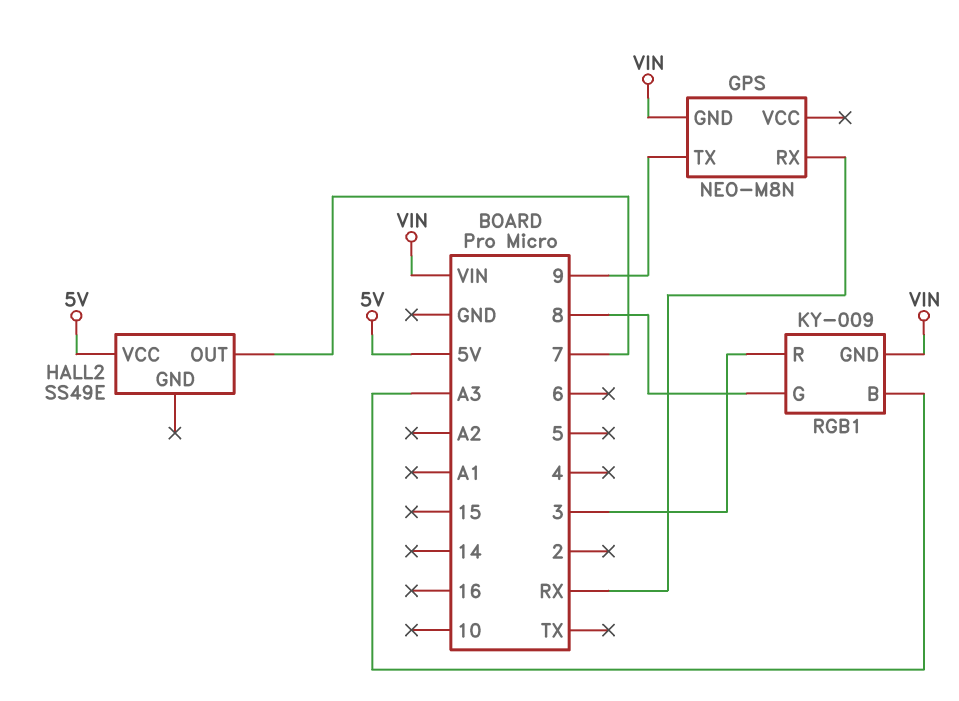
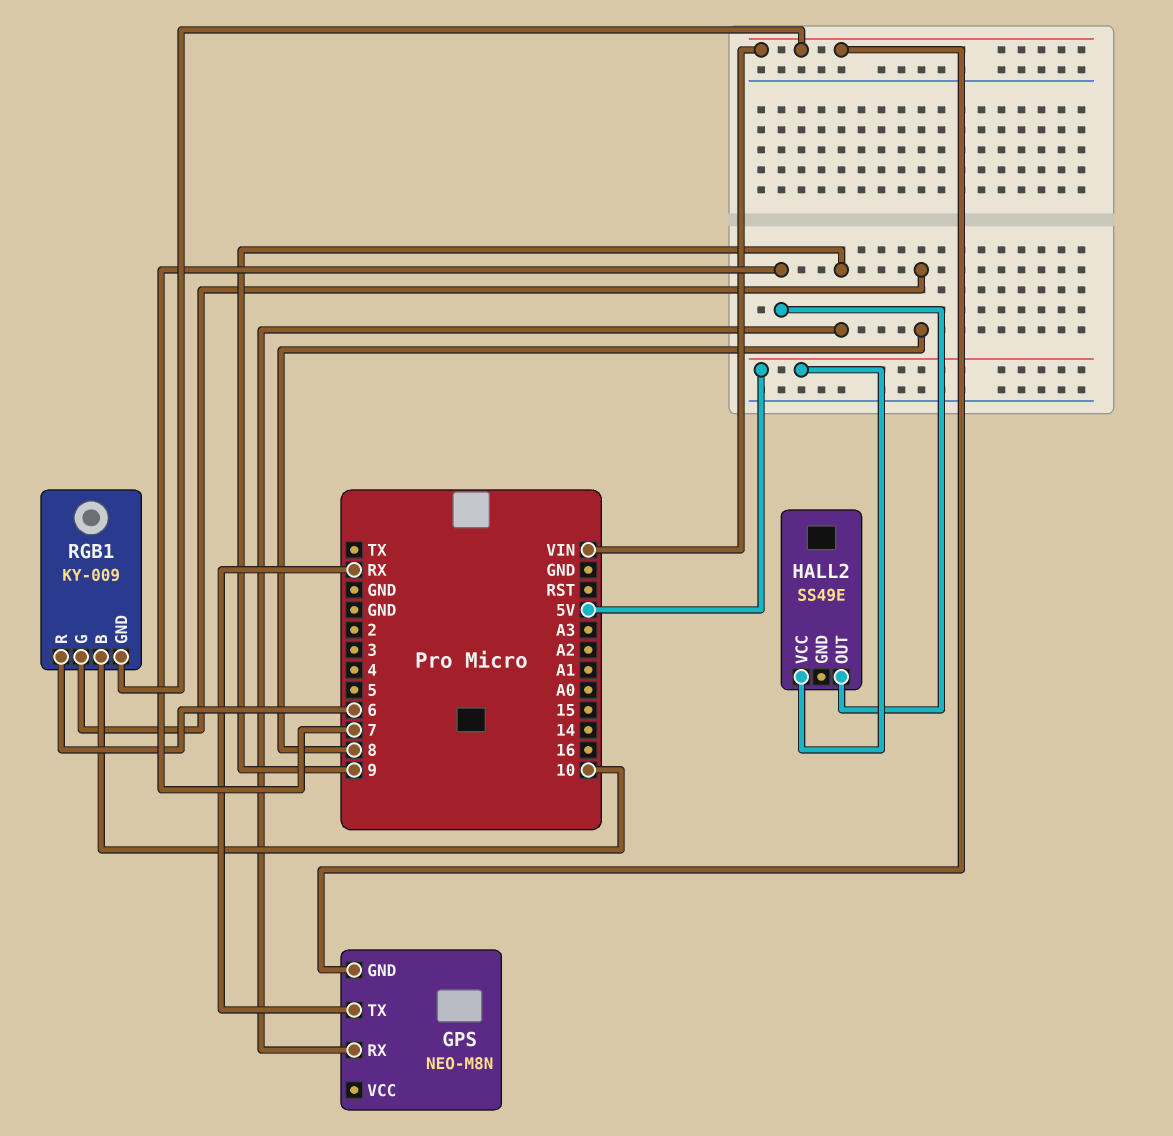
GPS pin RX: RX -> 9
GPS pin TX: 9 -> RX
RGB1 pin B: A3 -> 10
RGB1 pin R: 3 -> 6

